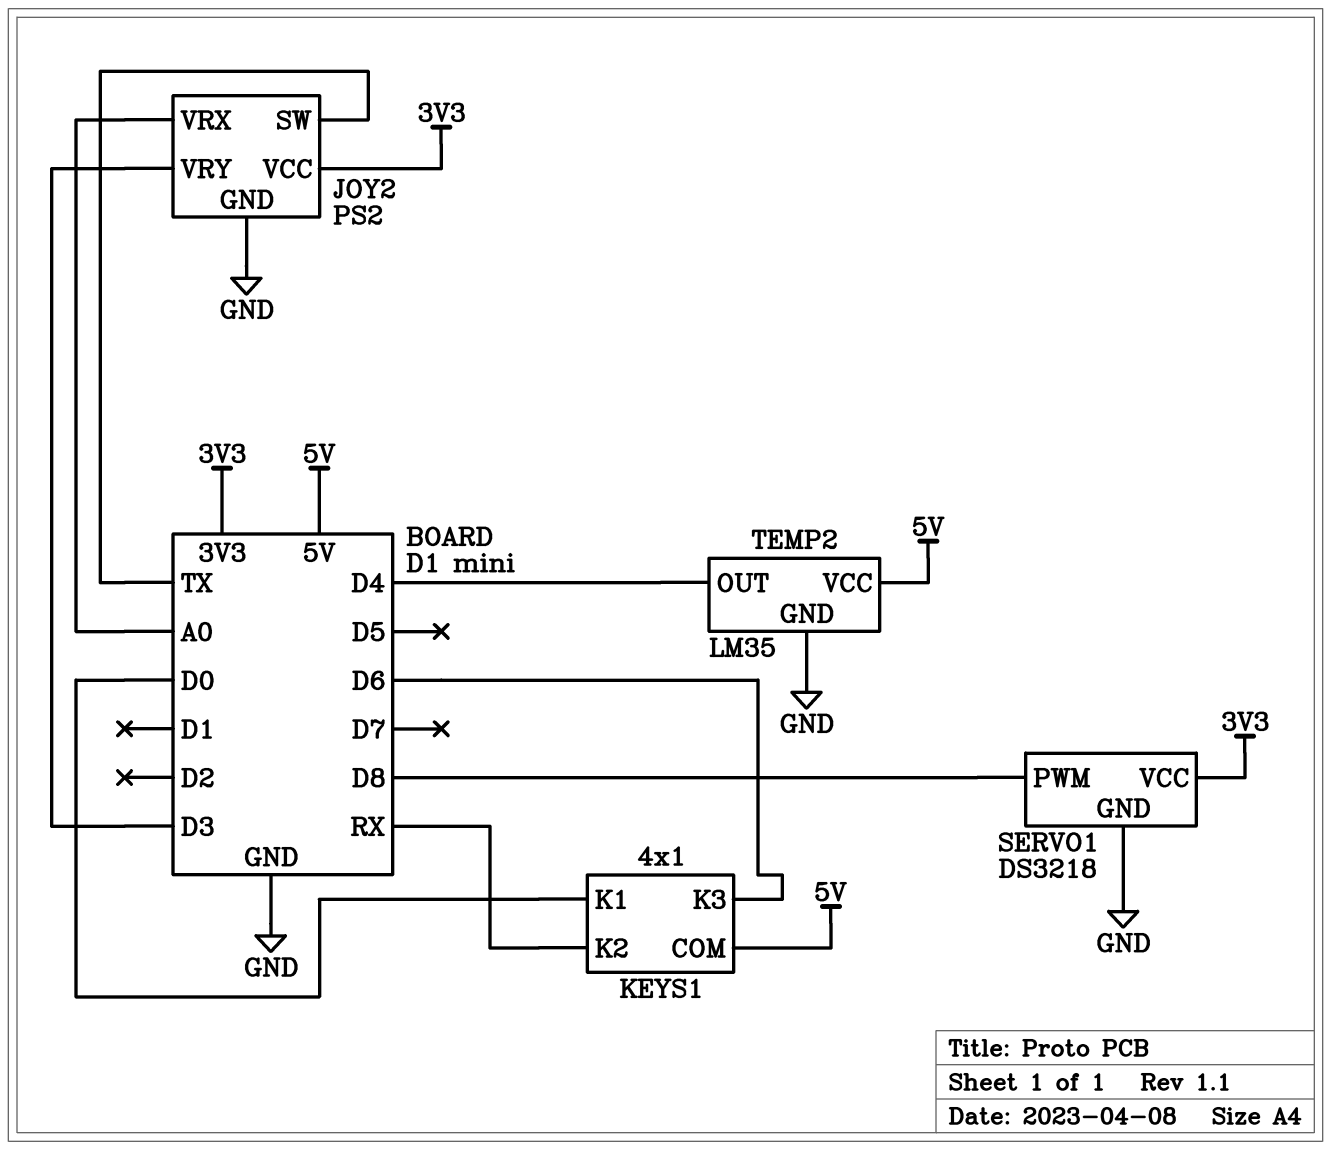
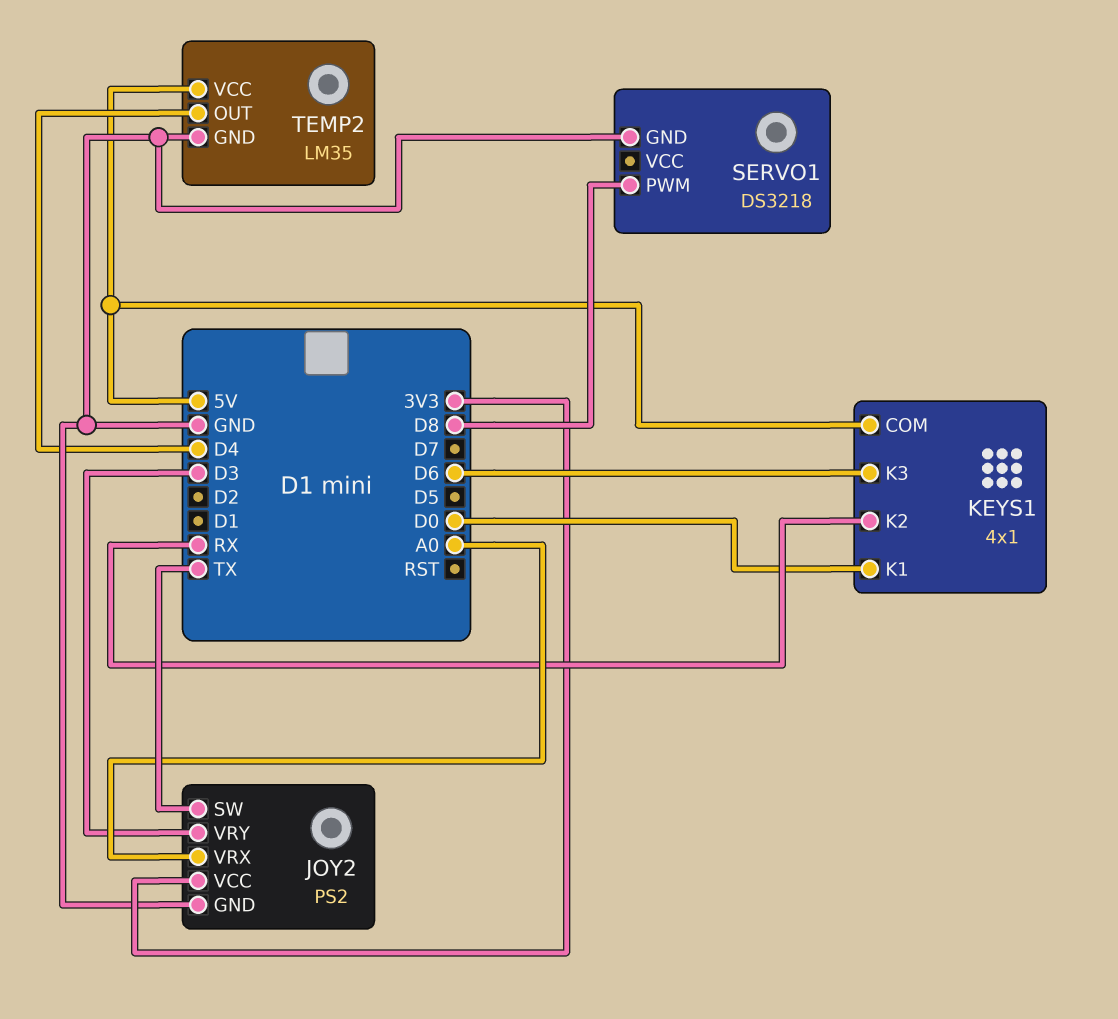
SERVO1 pin VCC: 3V3 -> none

